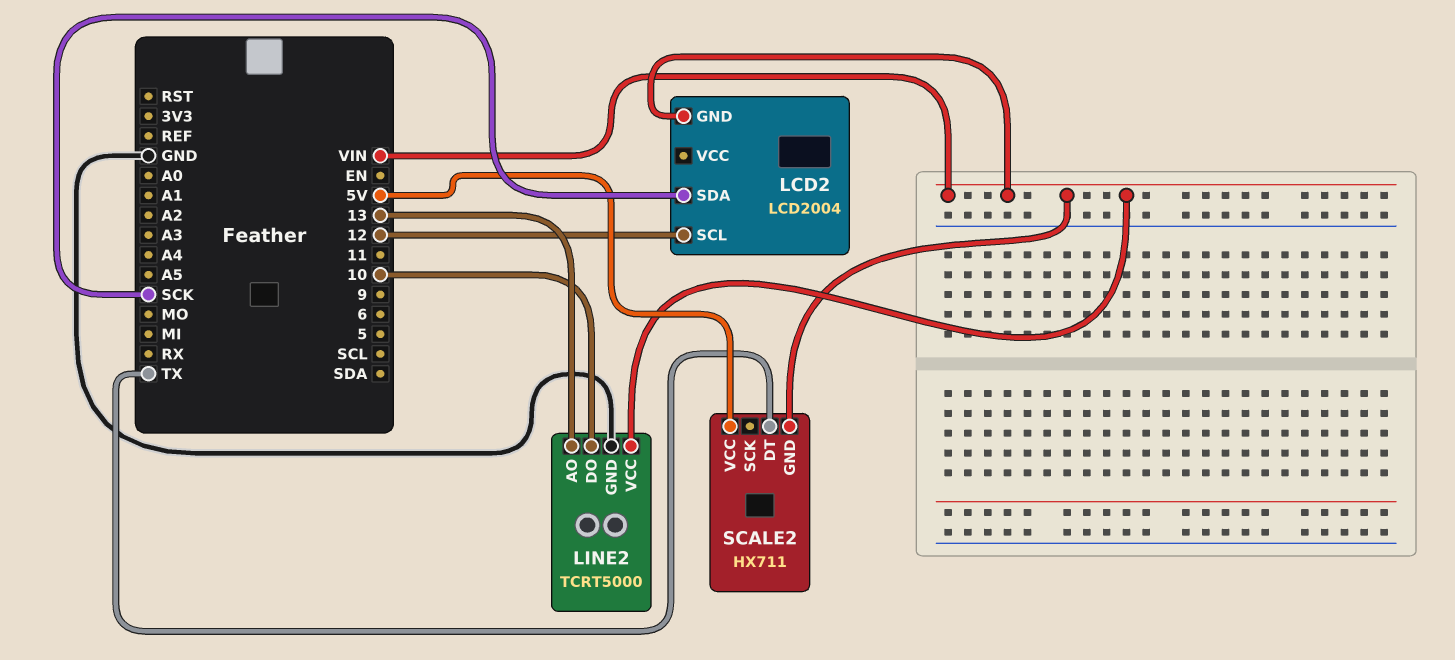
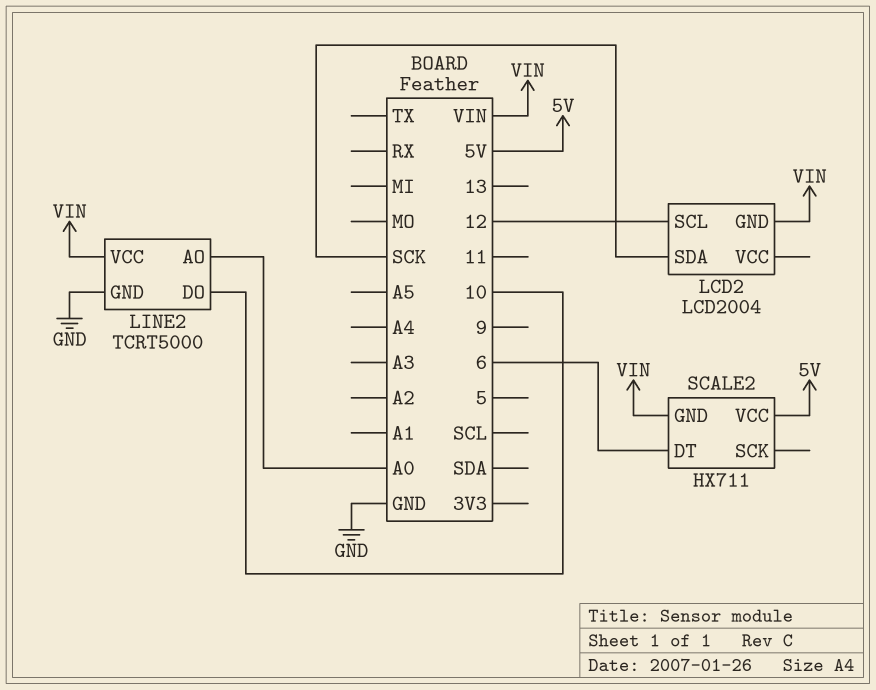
LINE2 pin AO: 13 -> A0
SCALE2 pin DT: TX -> 6

